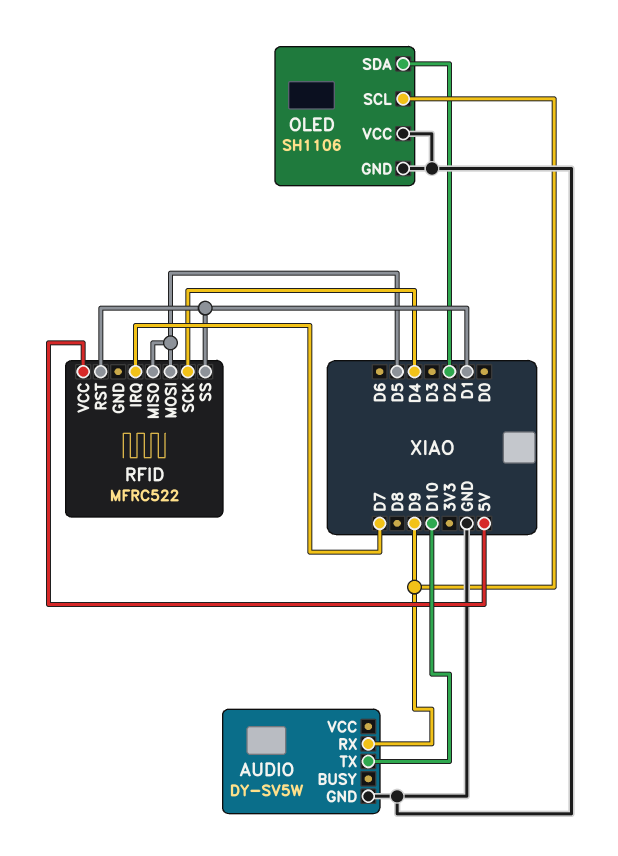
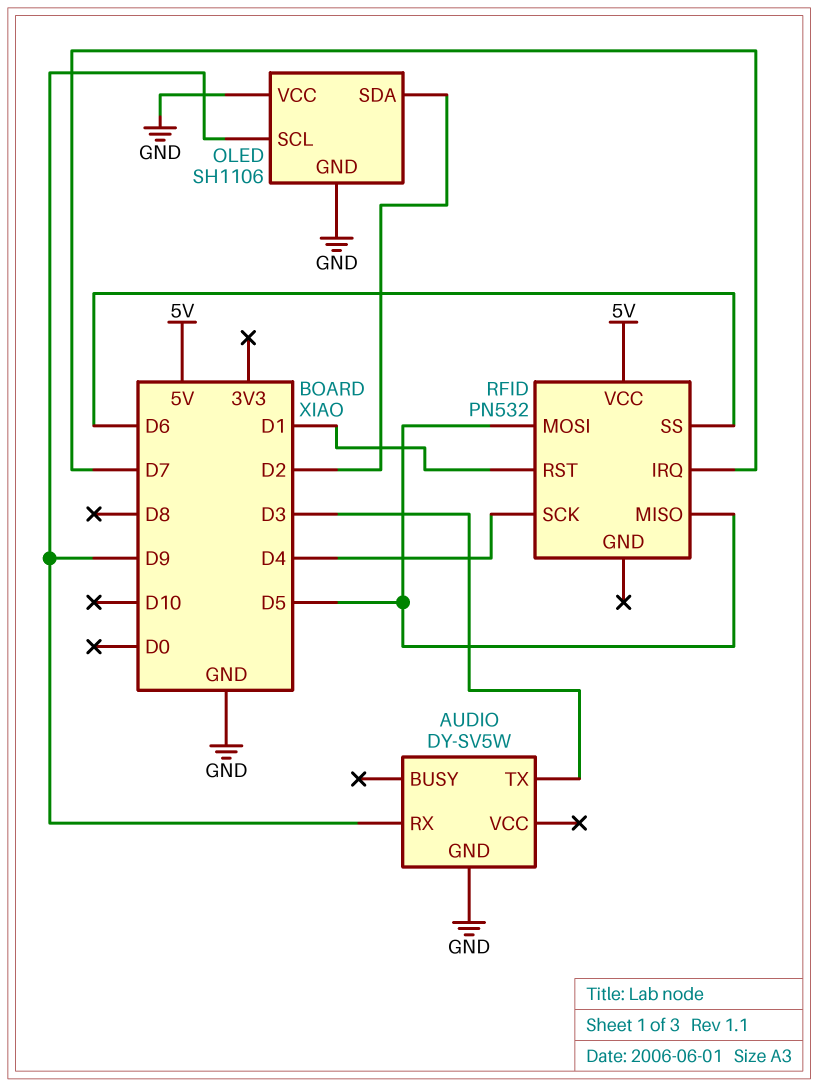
AUDIO pin TX: D10 -> D3
RFID: MFRC522 -> PN532
RFID pin SS: D1 -> D6

